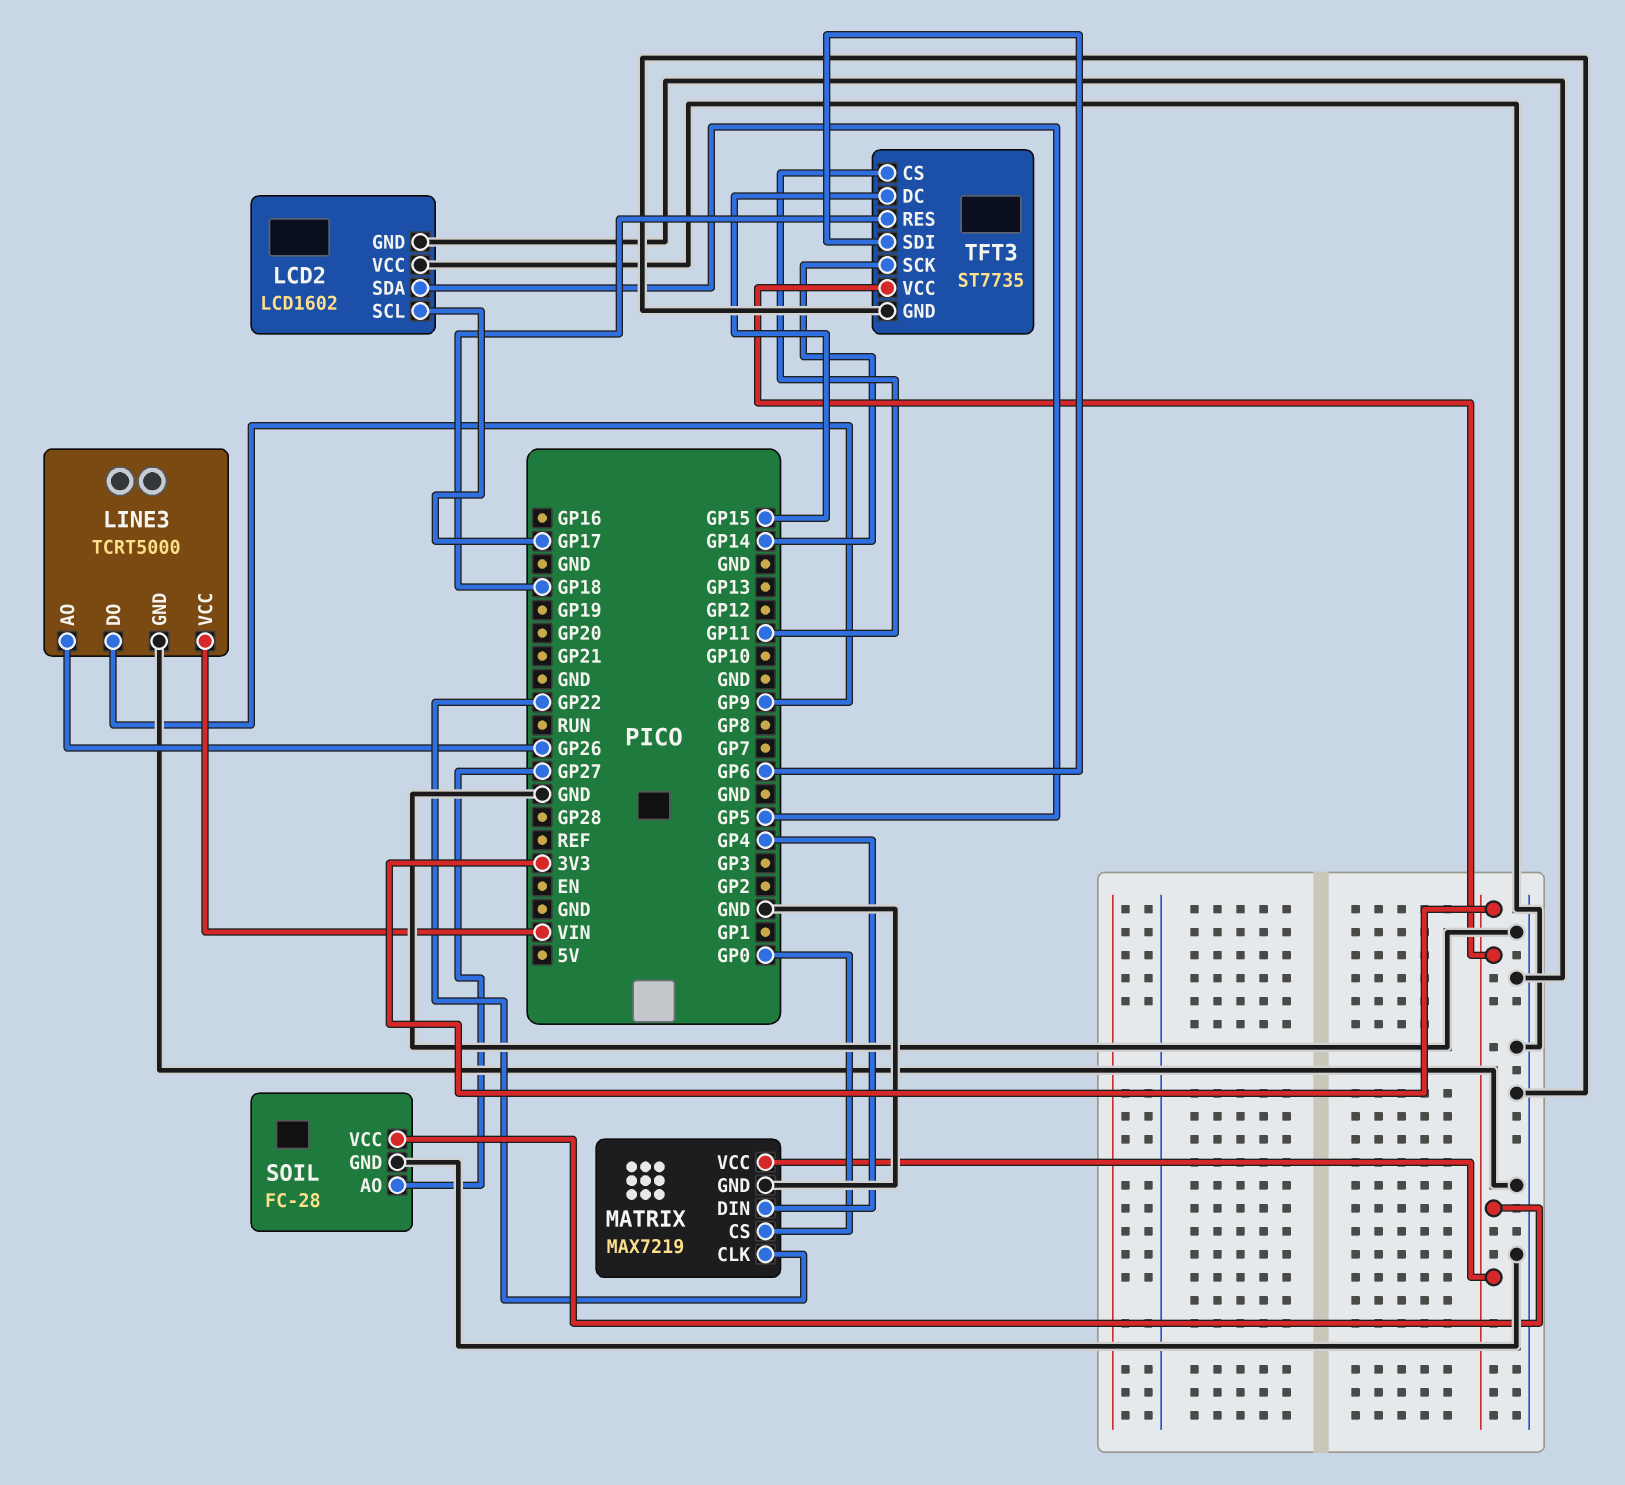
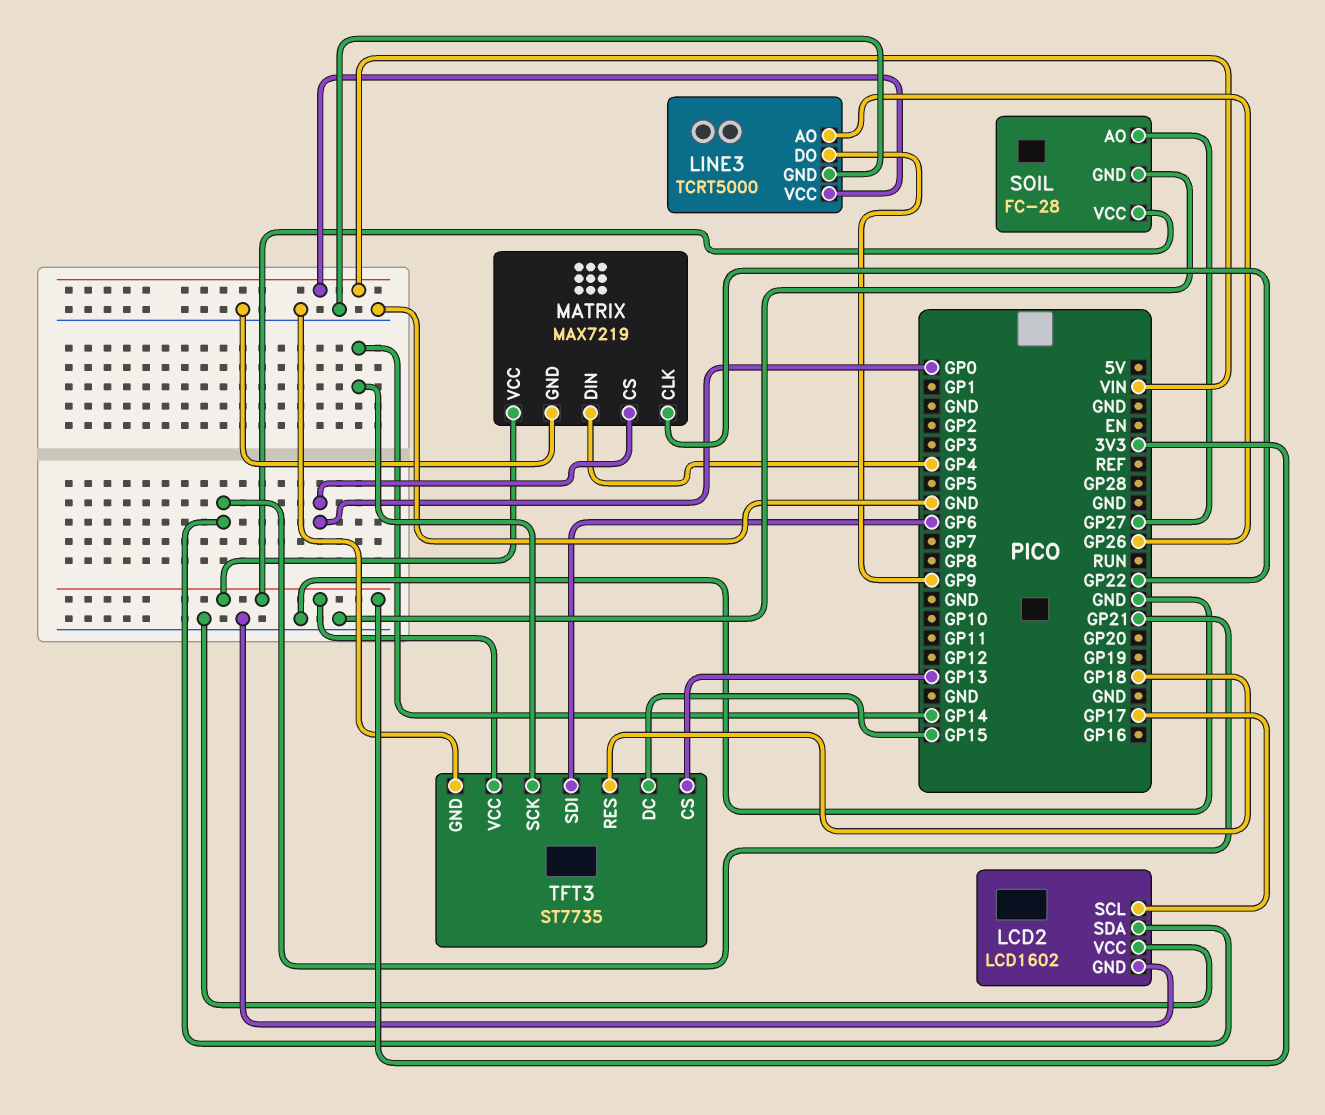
LCD2 pin SDA: GP5 -> GP21
TFT3 pin CS: GP11 -> GP13

